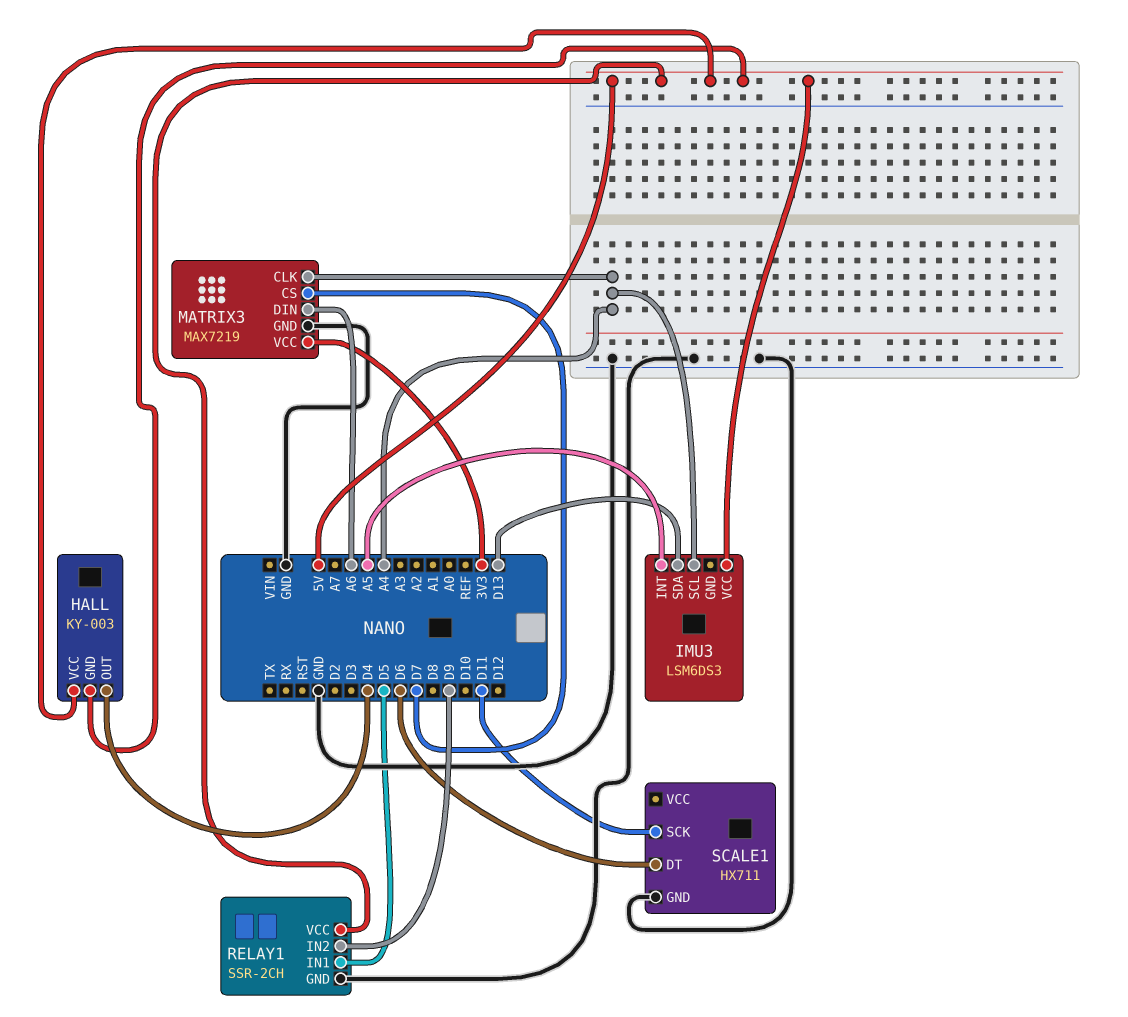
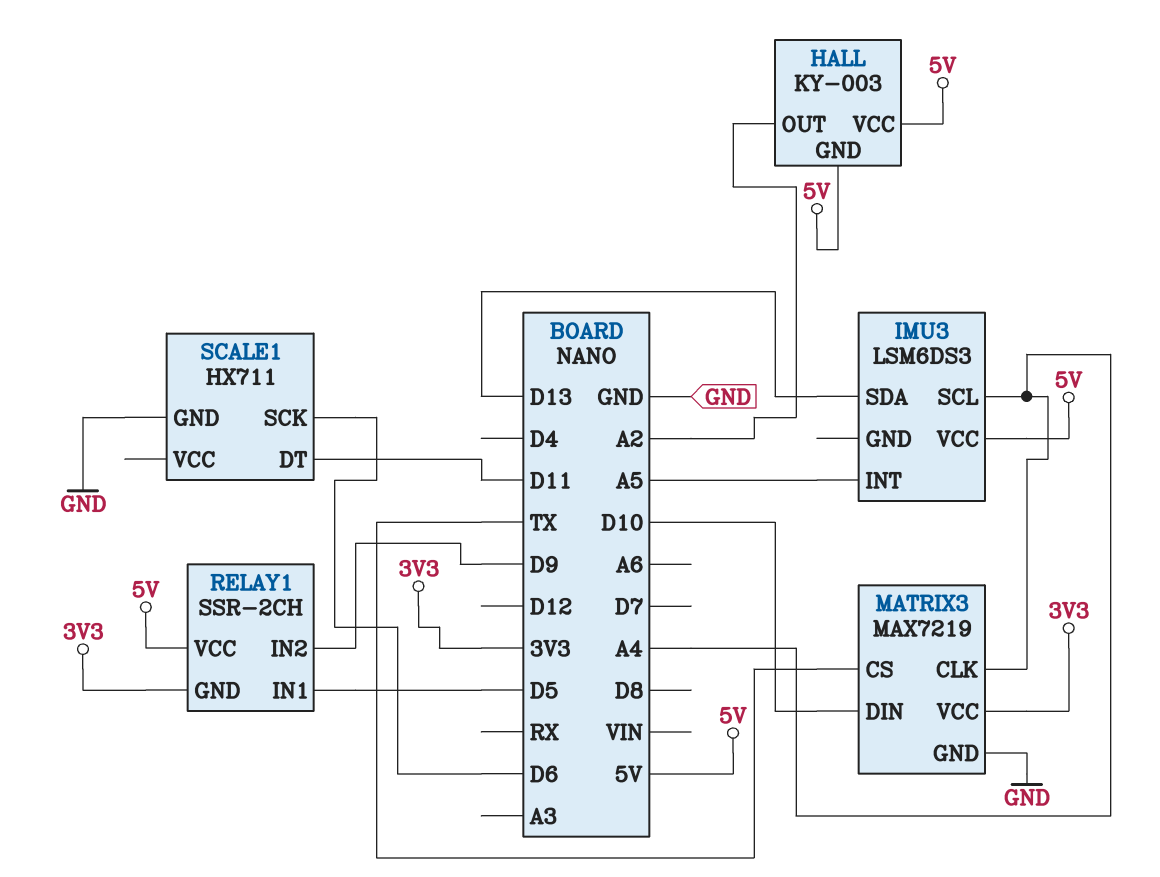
HALL pin OUT: D4 -> A2
MATRIX3 pin CS: D7 -> TX
MATRIX3 pin DIN: A6 -> D10
RELAY1 pin GND: GND -> 3V3
SCALE1 pin DT: D6 -> D11
SCALE1 pin SCK: D11 -> D6

